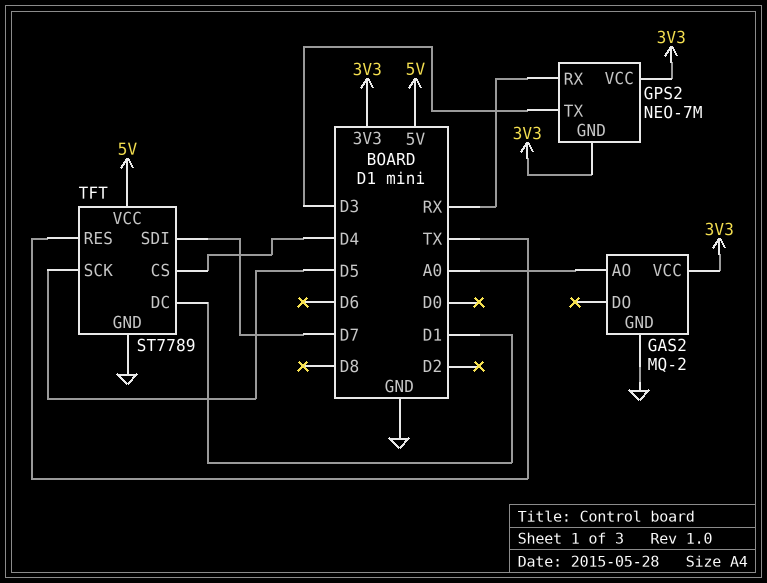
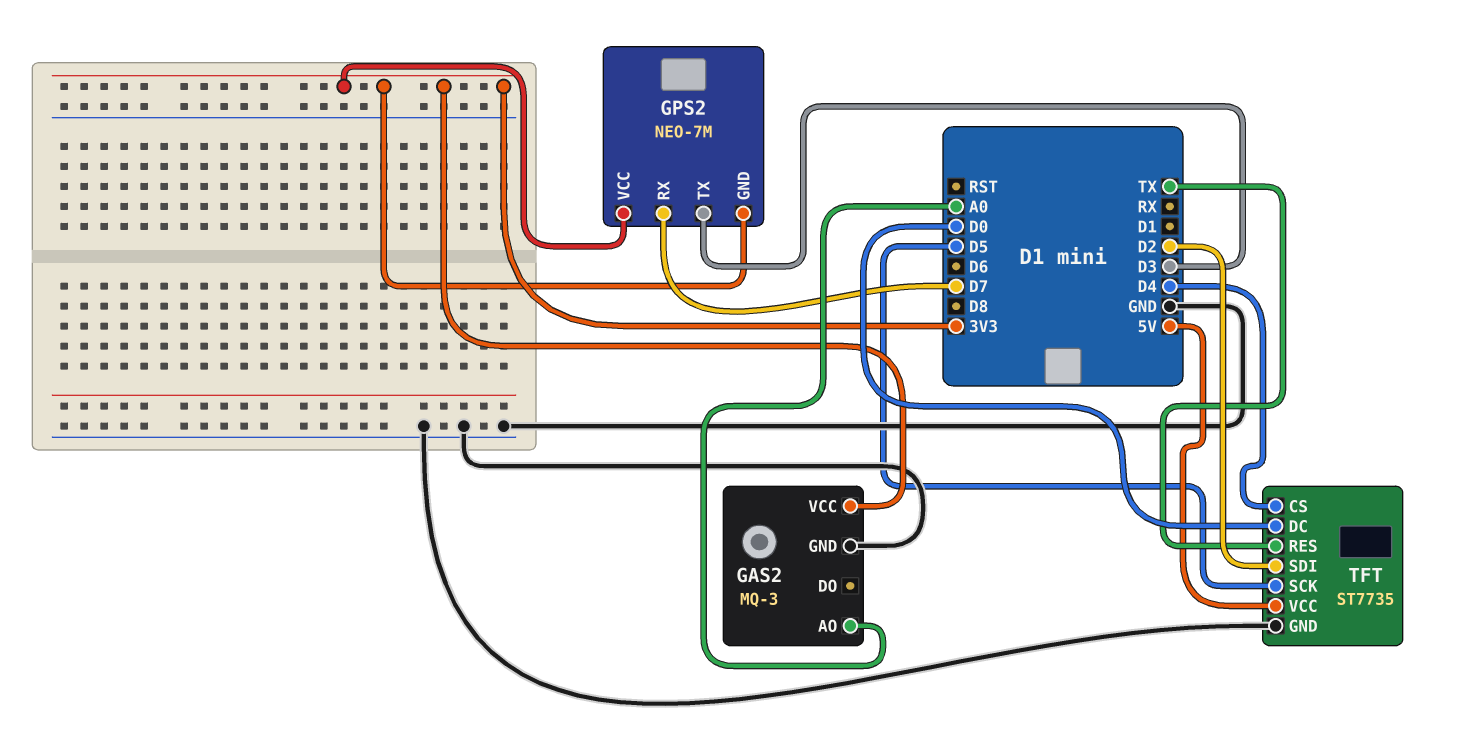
GAS2: MQ-2 -> MQ-3
GPS2 pin RX: RX -> D7
TFT: ST7789 -> ST7735
TFT pin DC: D1 -> D0
TFT pin SDI: D7 -> D2

